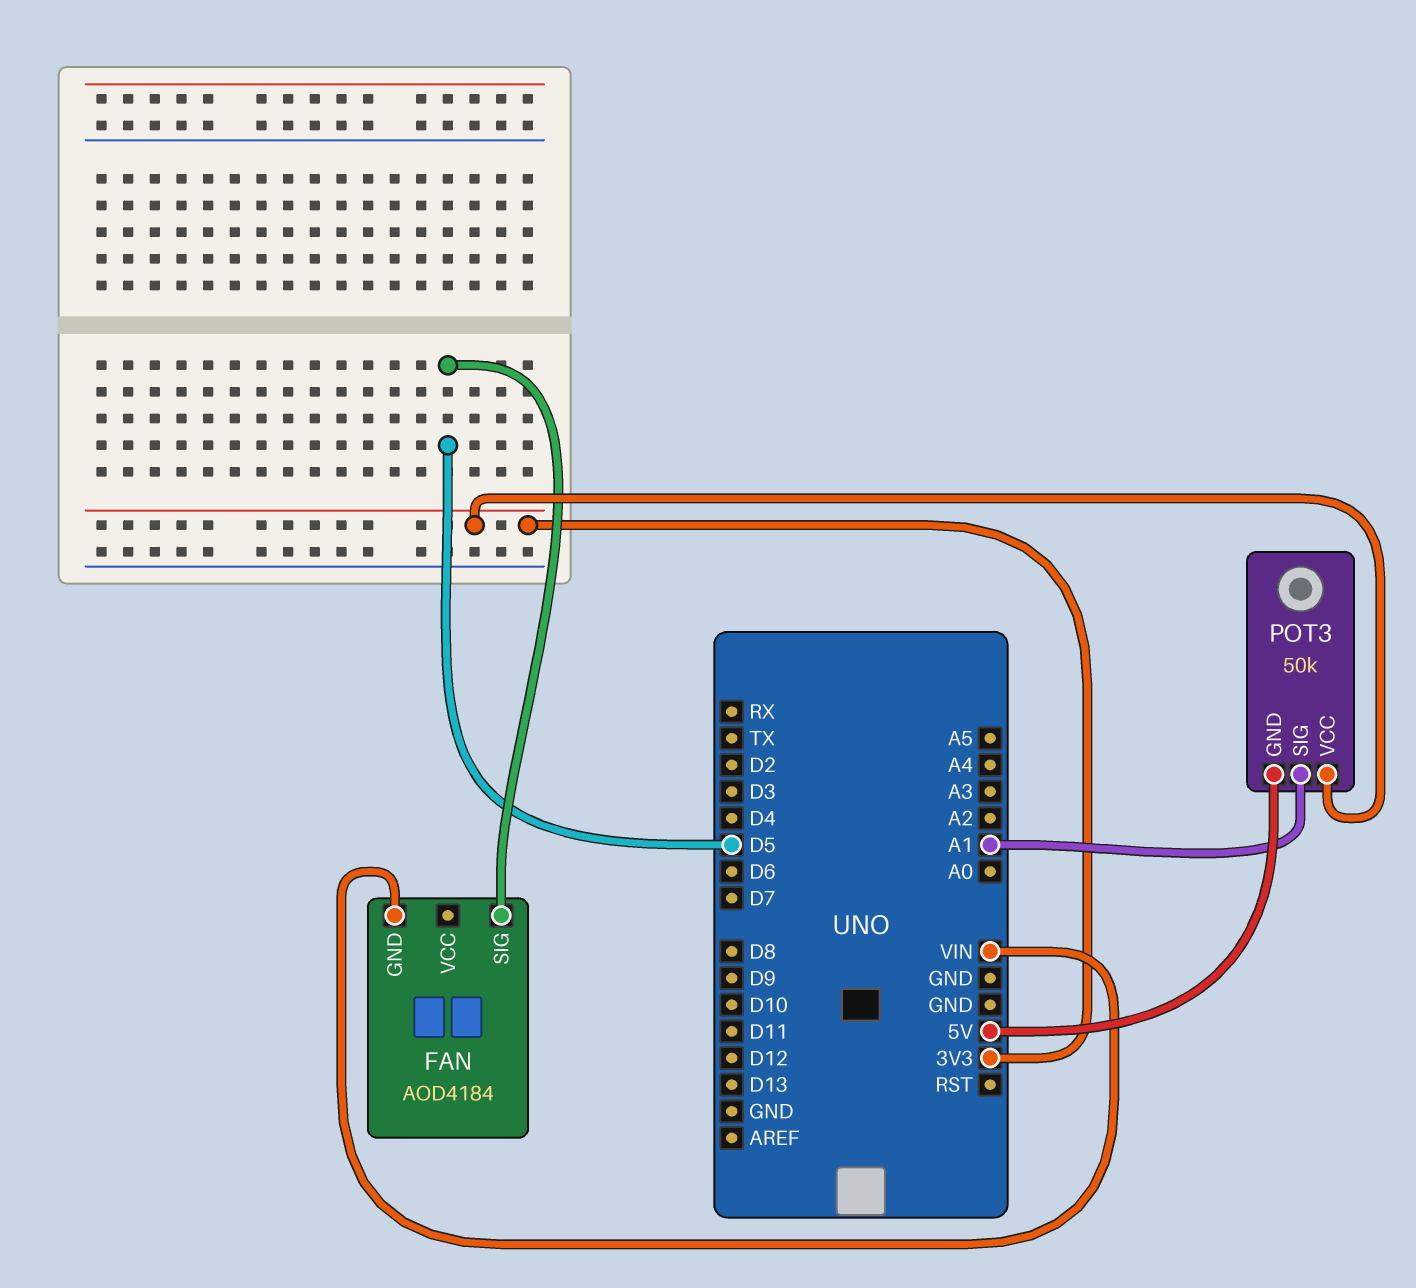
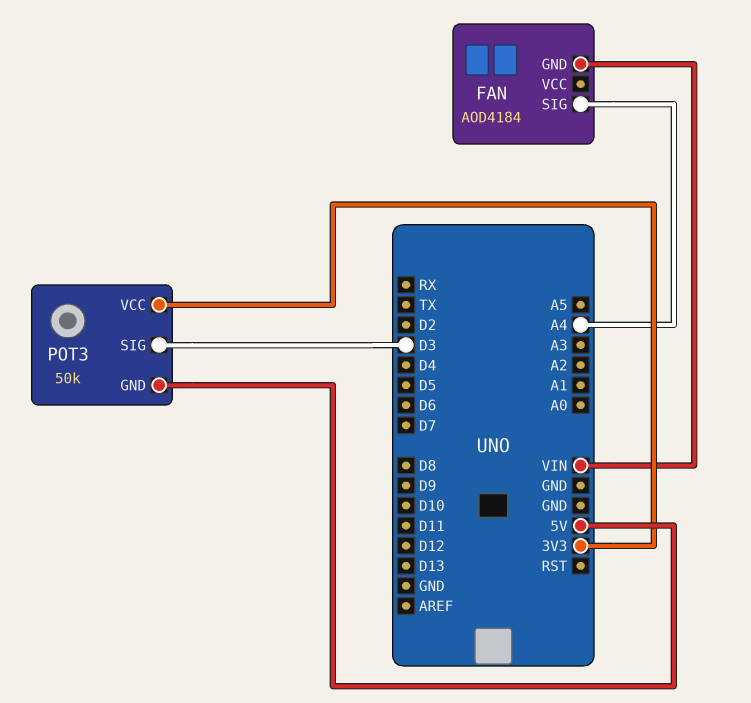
FAN pin SIG: D5 -> A4
POT3 pin SIG: A1 -> D3

